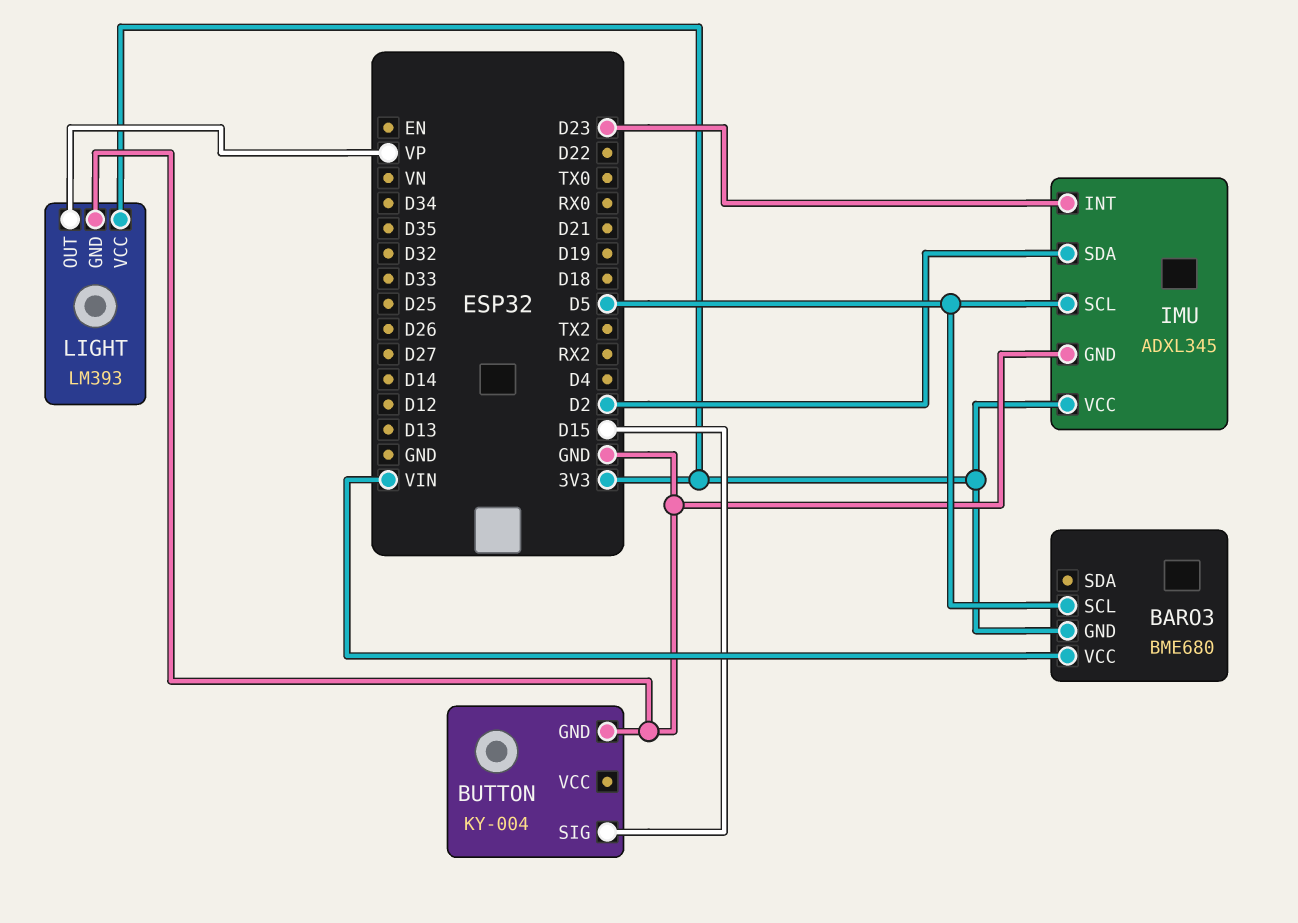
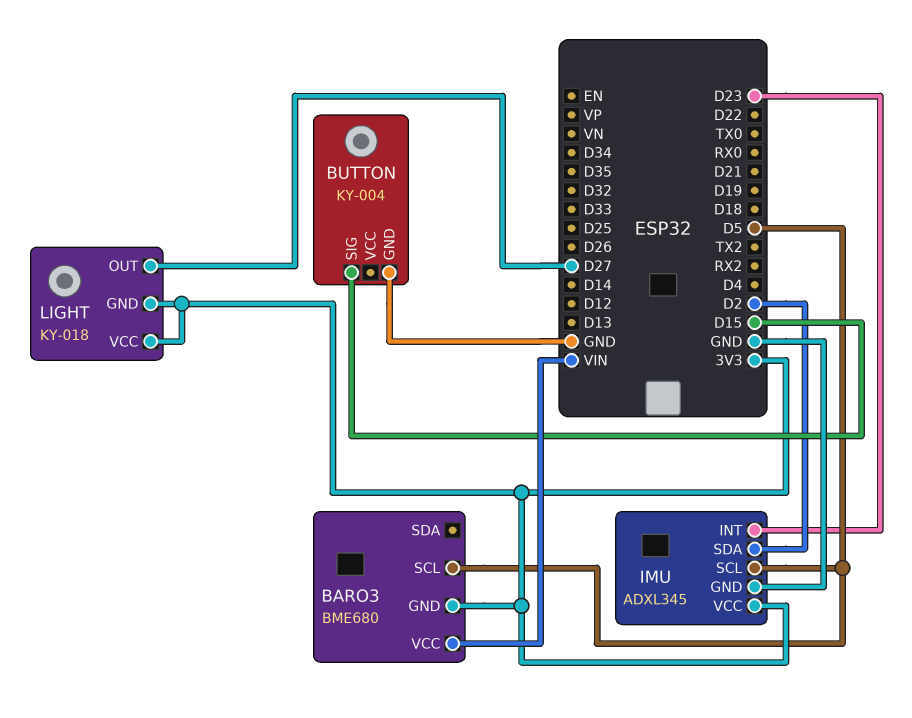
LIGHT: LM393 -> KY-018
LIGHT pin GND: GND -> 3V3
LIGHT pin OUT: VP -> D27

